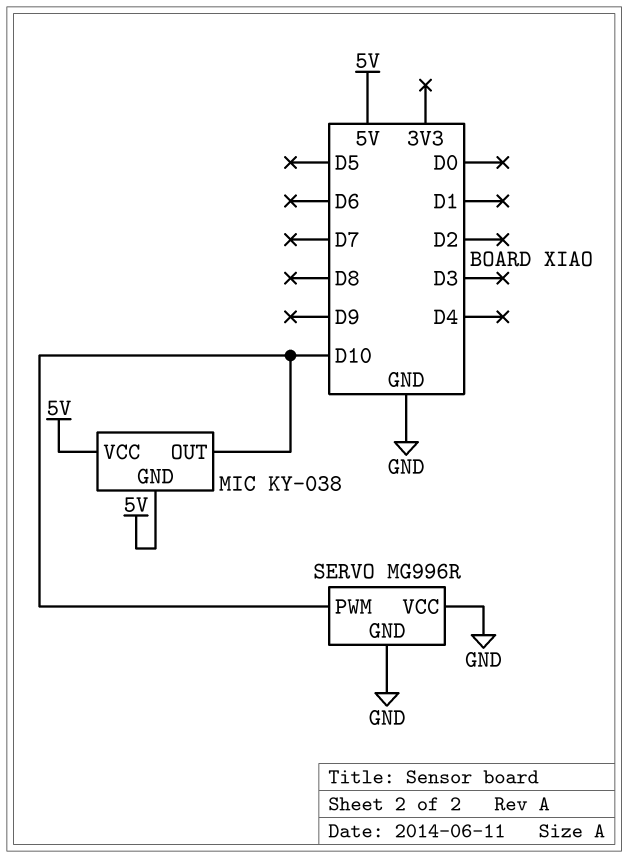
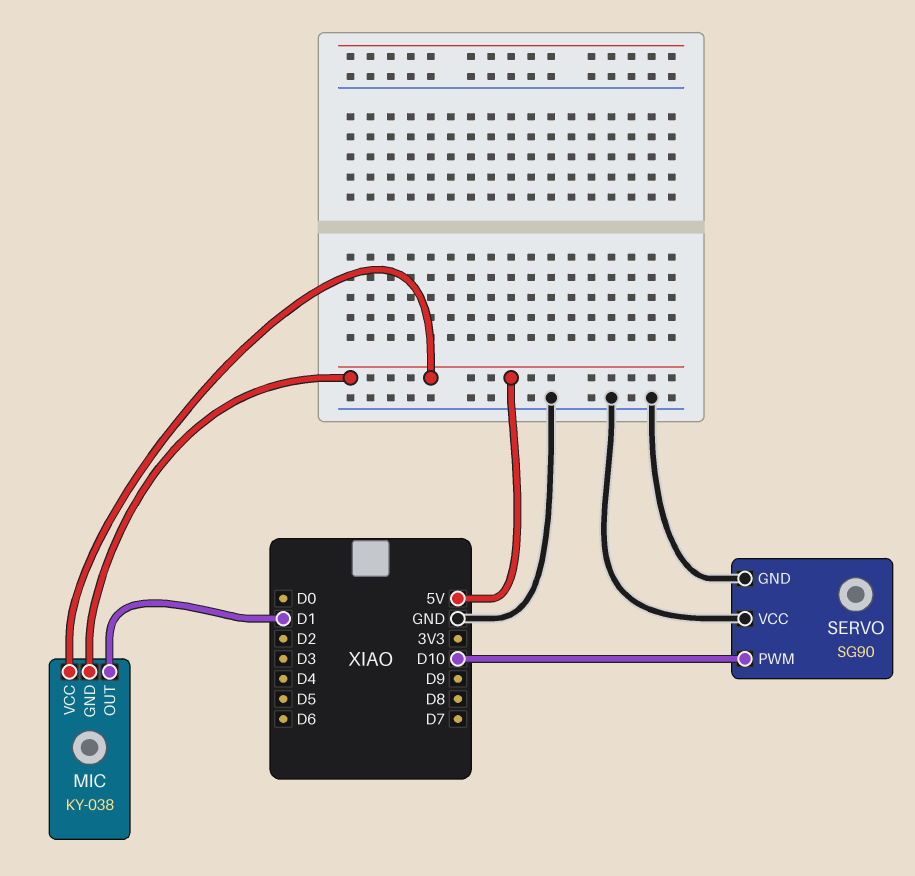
MIC pin OUT: D10 -> D1
SERVO: MG996R -> SG90

